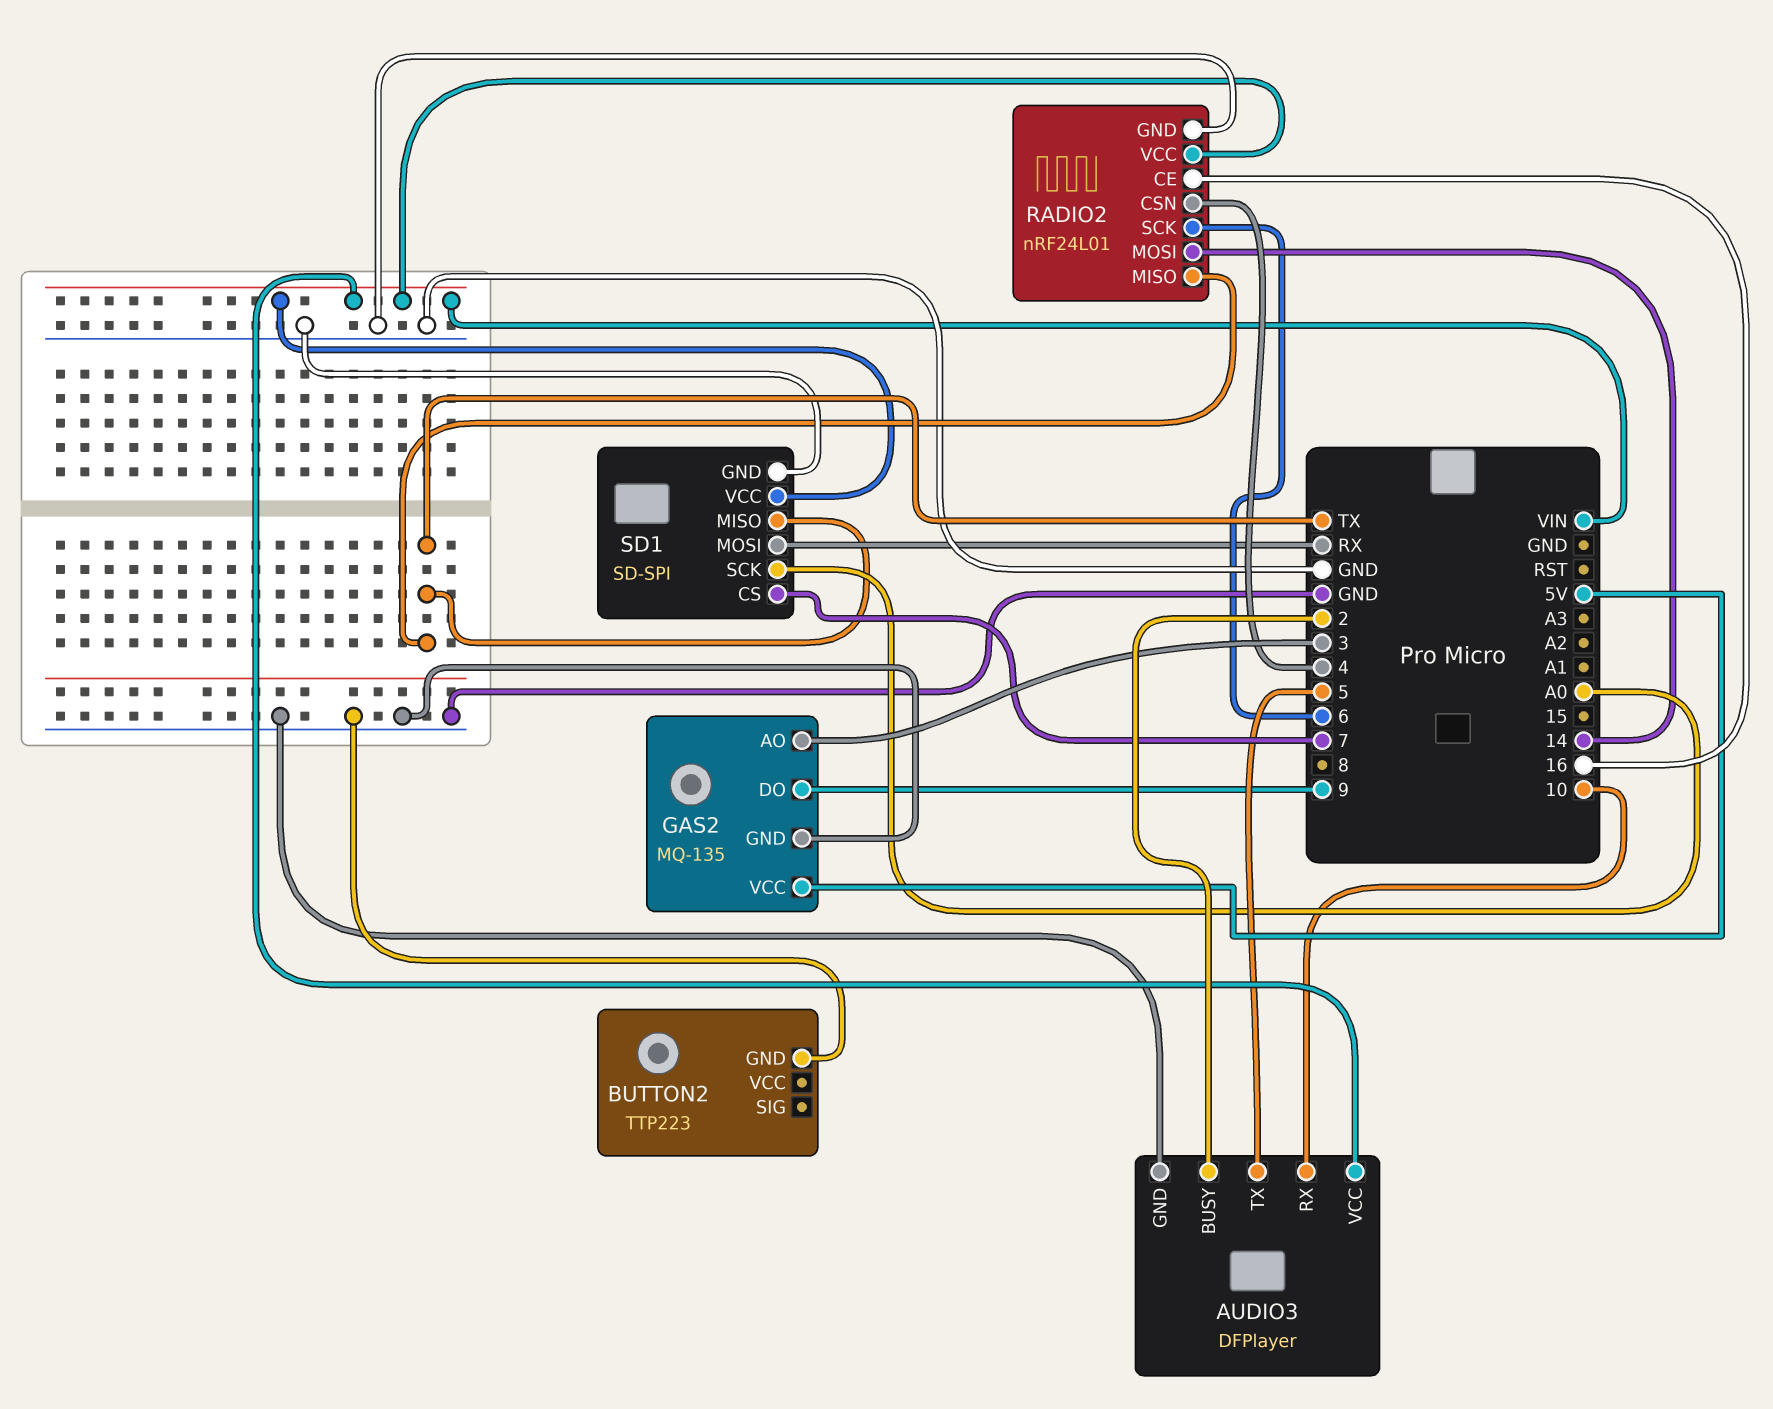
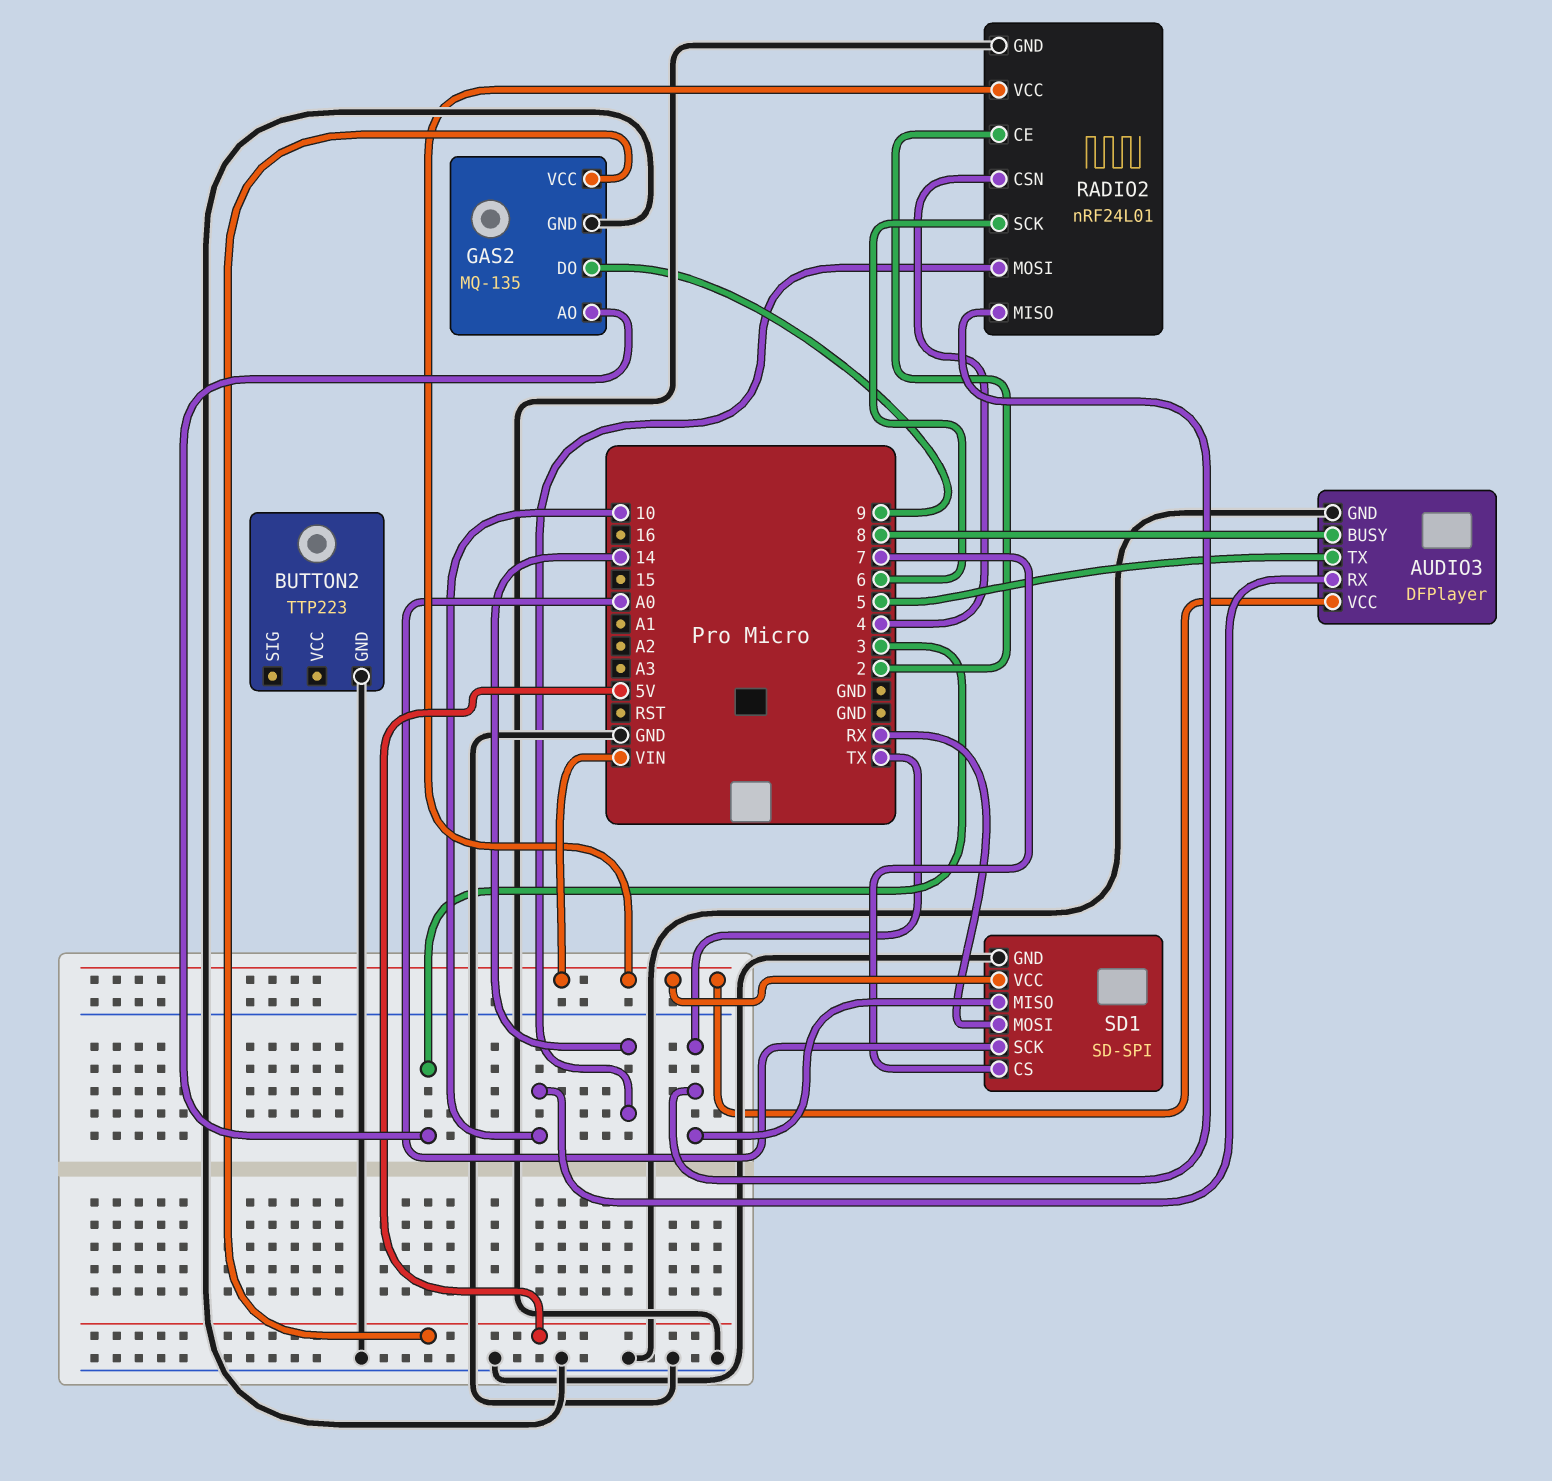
AUDIO3 pin BUSY: 2 -> 8
RADIO2 pin CE: 16 -> 2

